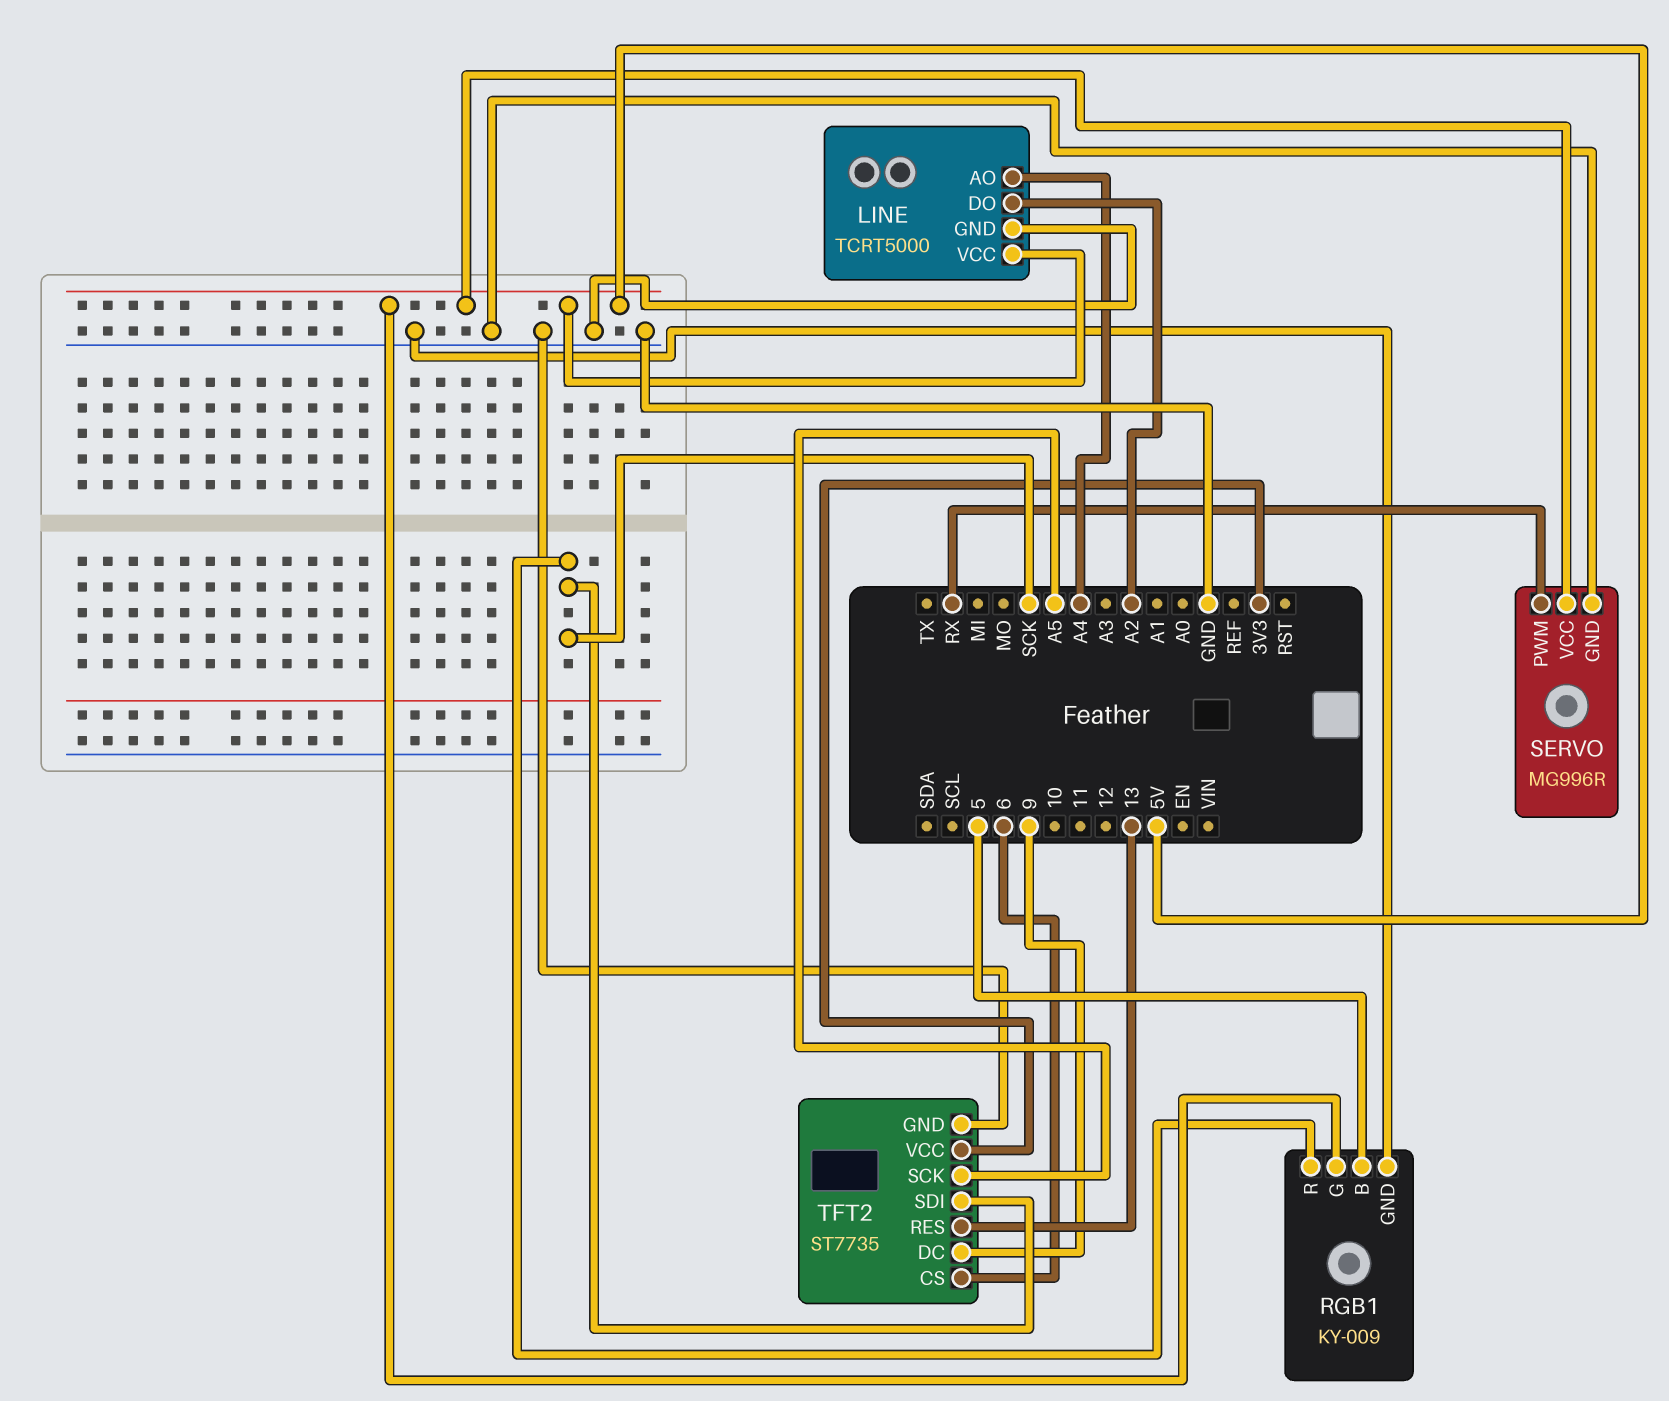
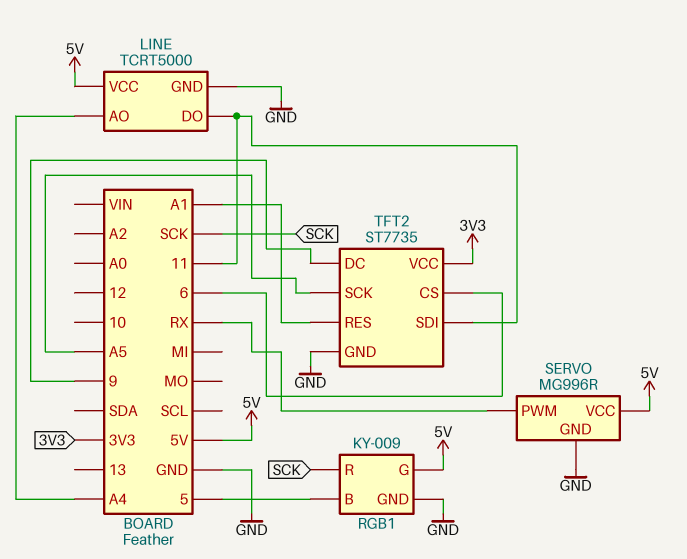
LINE pin DO: A2 -> 11
TFT2 pin RES: 13 -> A1
TFT2 pin SDI: SCK -> 11

